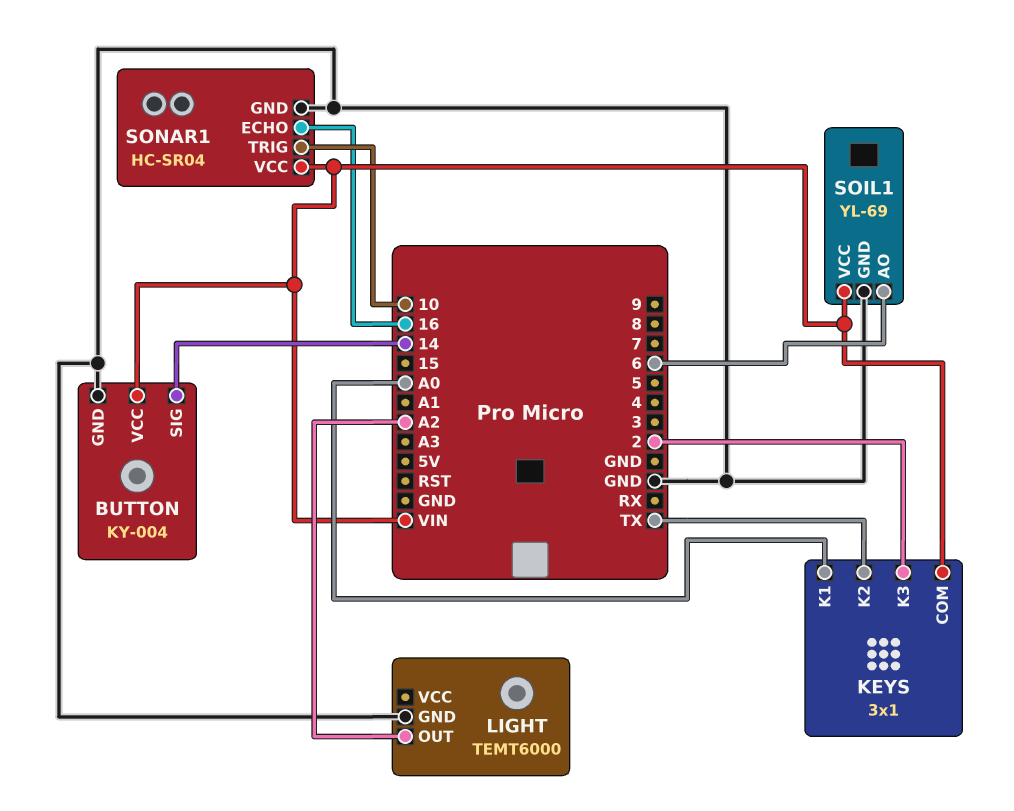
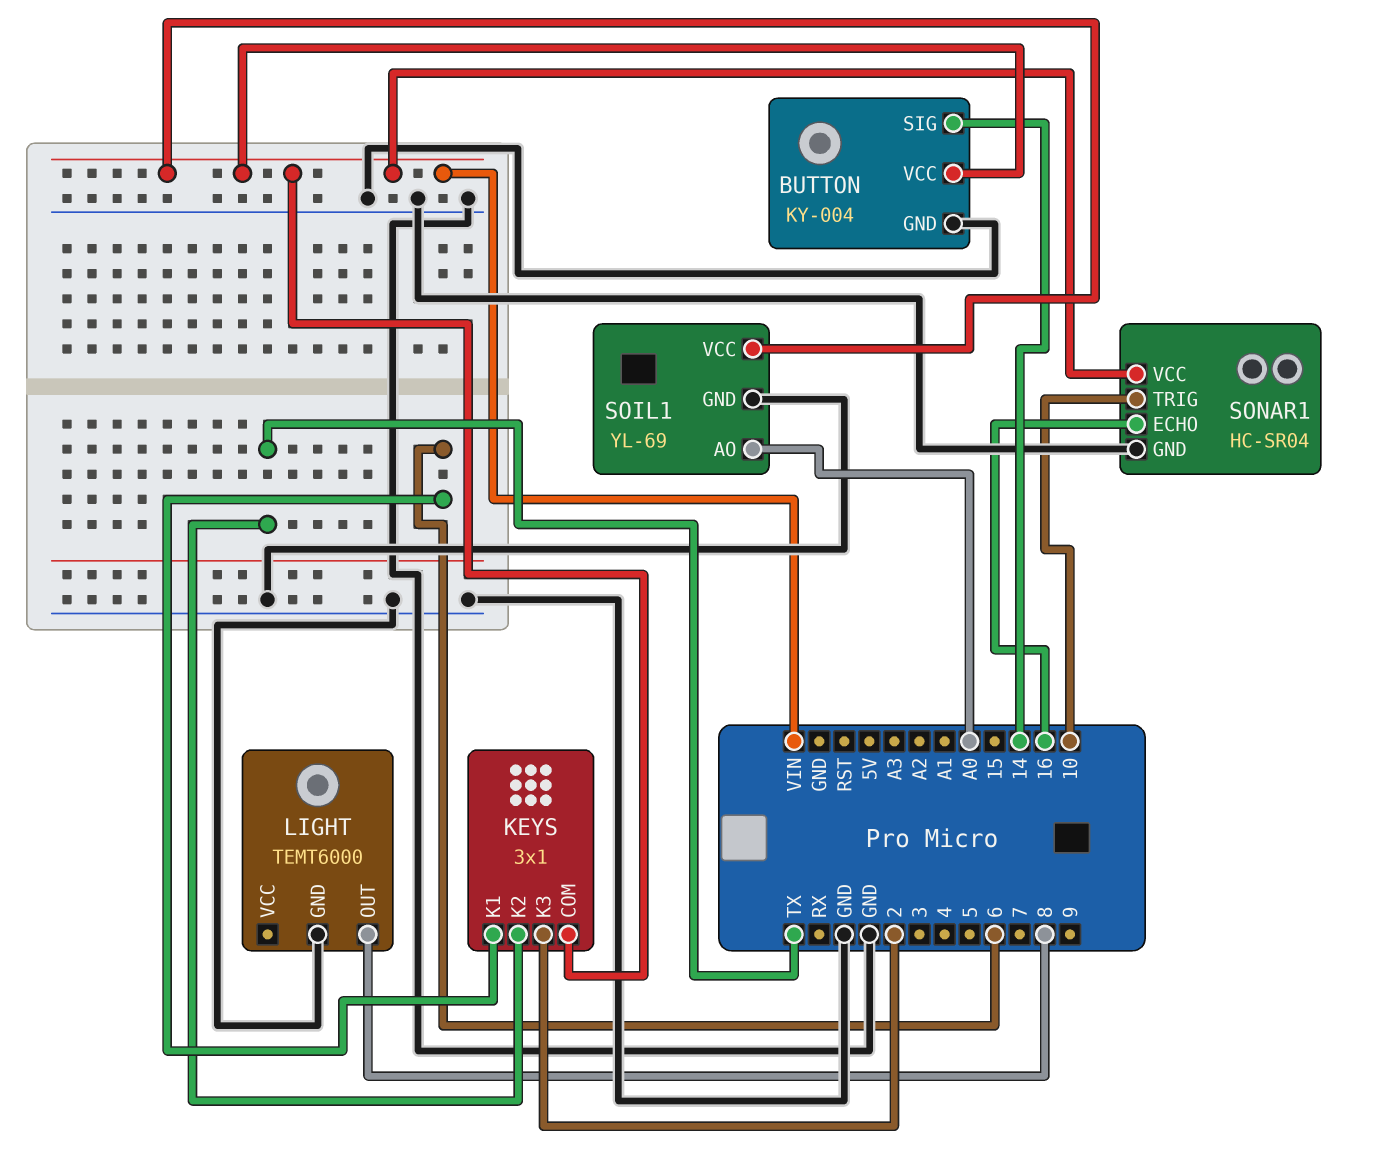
KEYS pin K1: A0 -> 6
LIGHT pin OUT: A2 -> 8
SOIL1 pin AO: 6 -> A0

